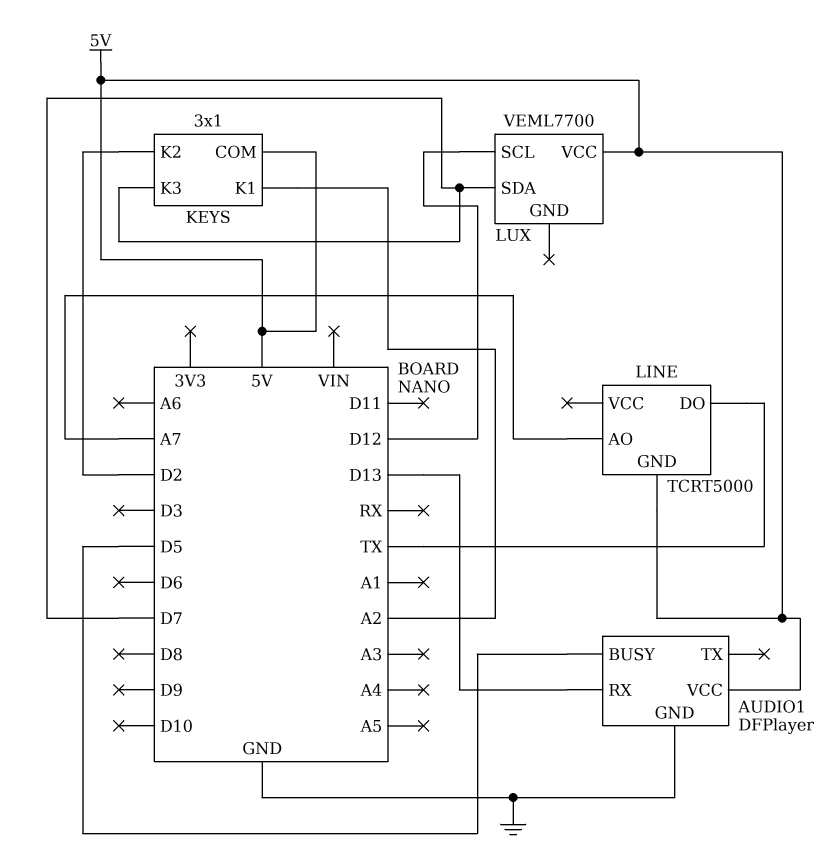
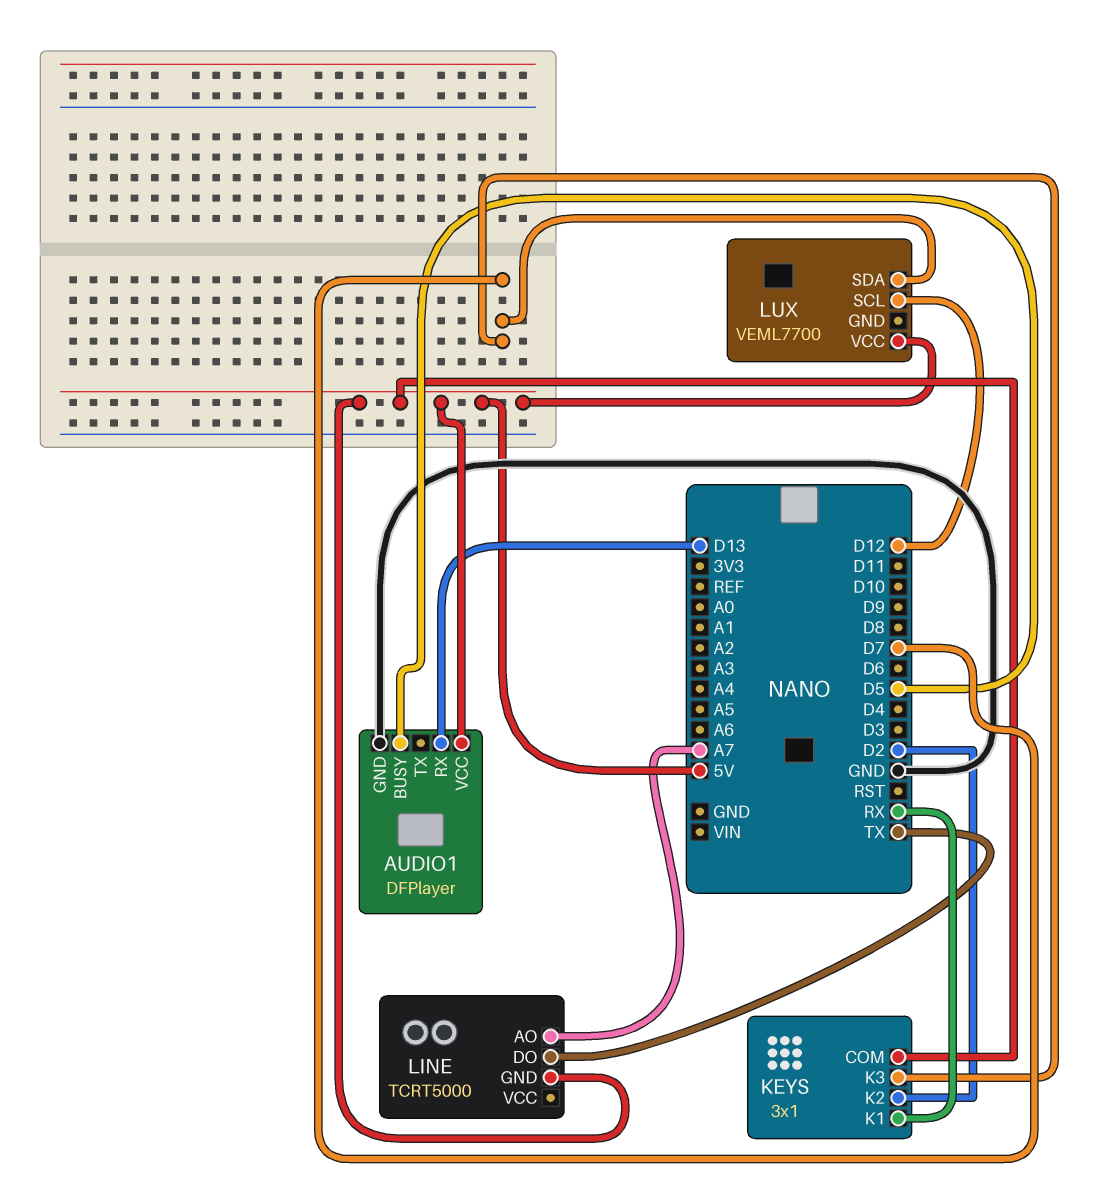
KEYS pin K1: A2 -> RX

